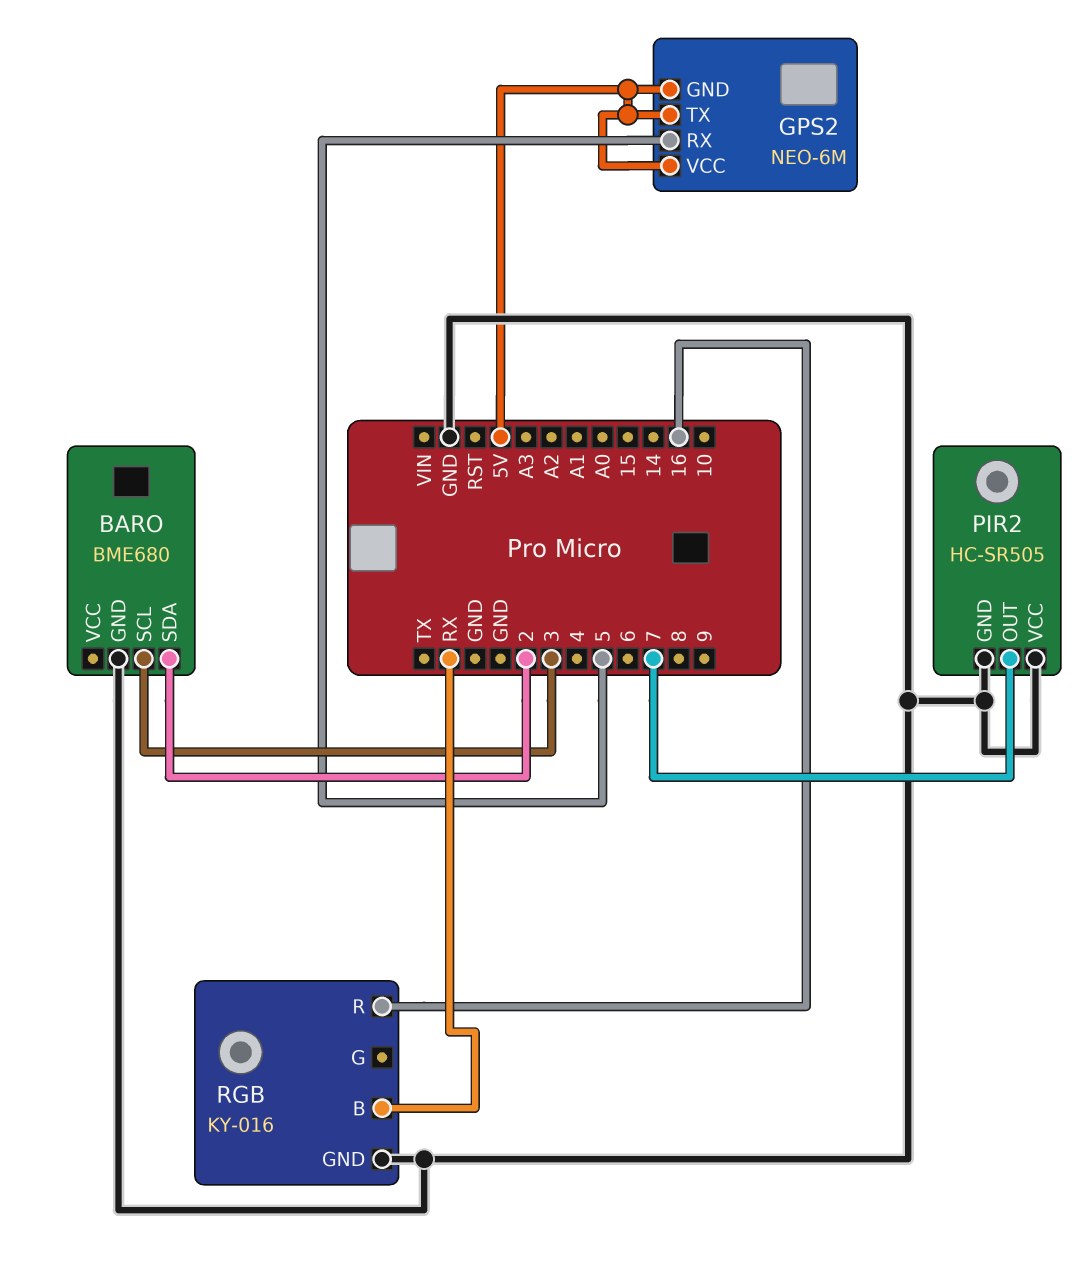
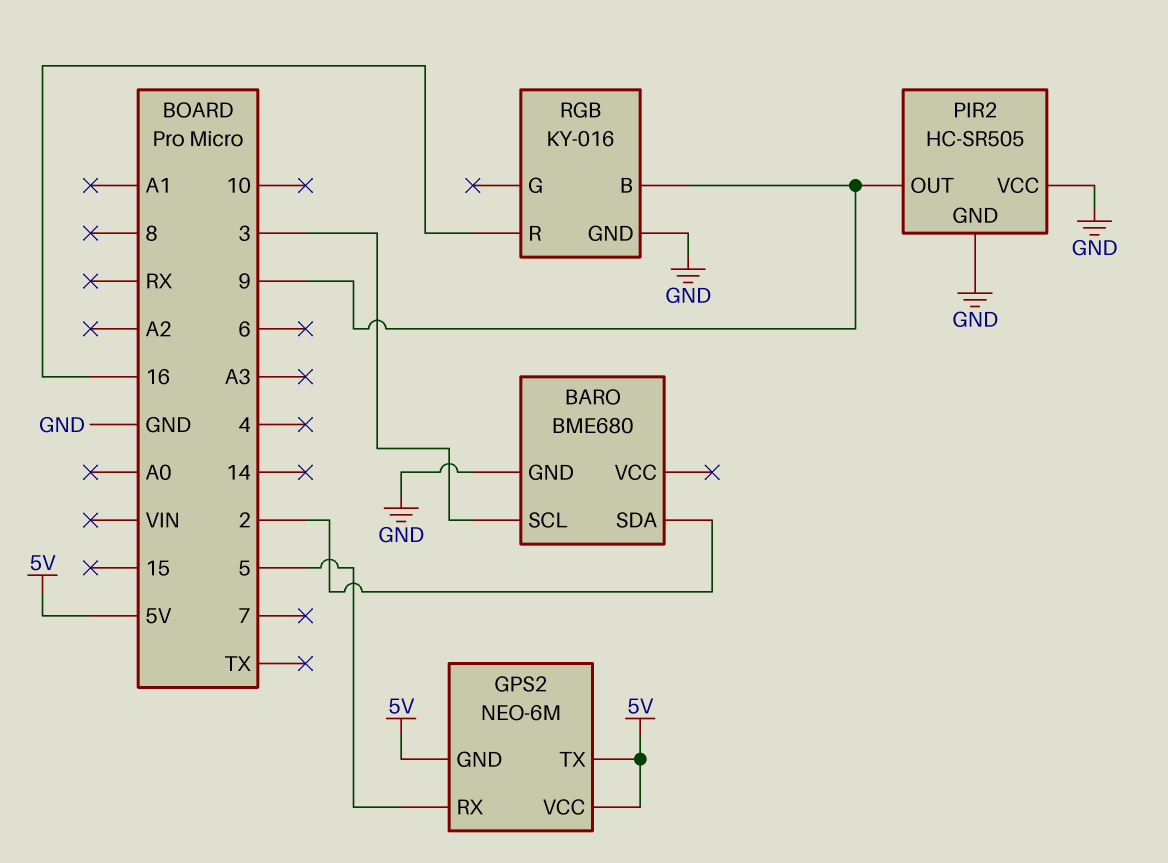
PIR2 pin OUT: 7 -> 9
RGB pin B: RX -> 9

